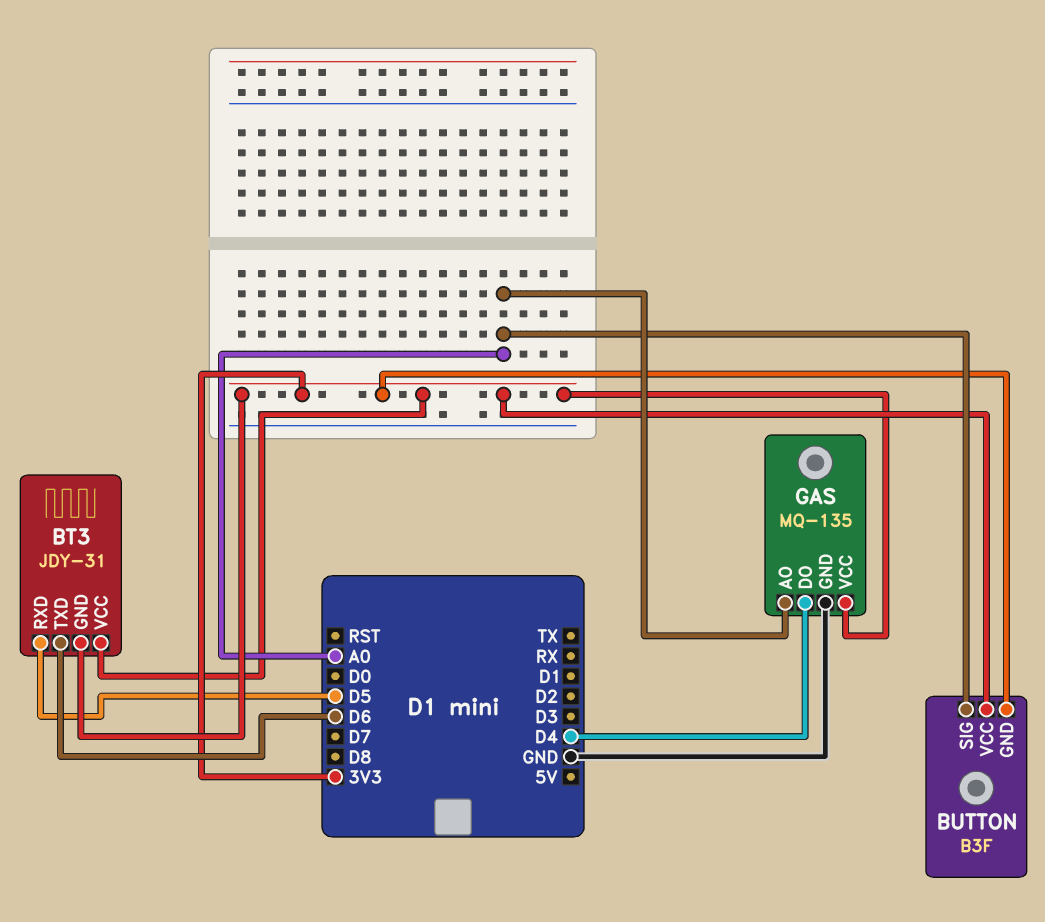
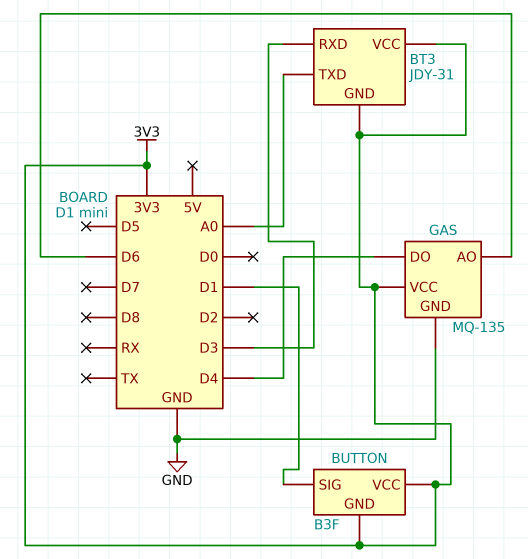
BT3 pin RXD: D5 -> D3
BT3 pin TXD: D6 -> A0
BUTTON pin SIG: A0 -> D1
GAS pin AO: A0 -> D6

